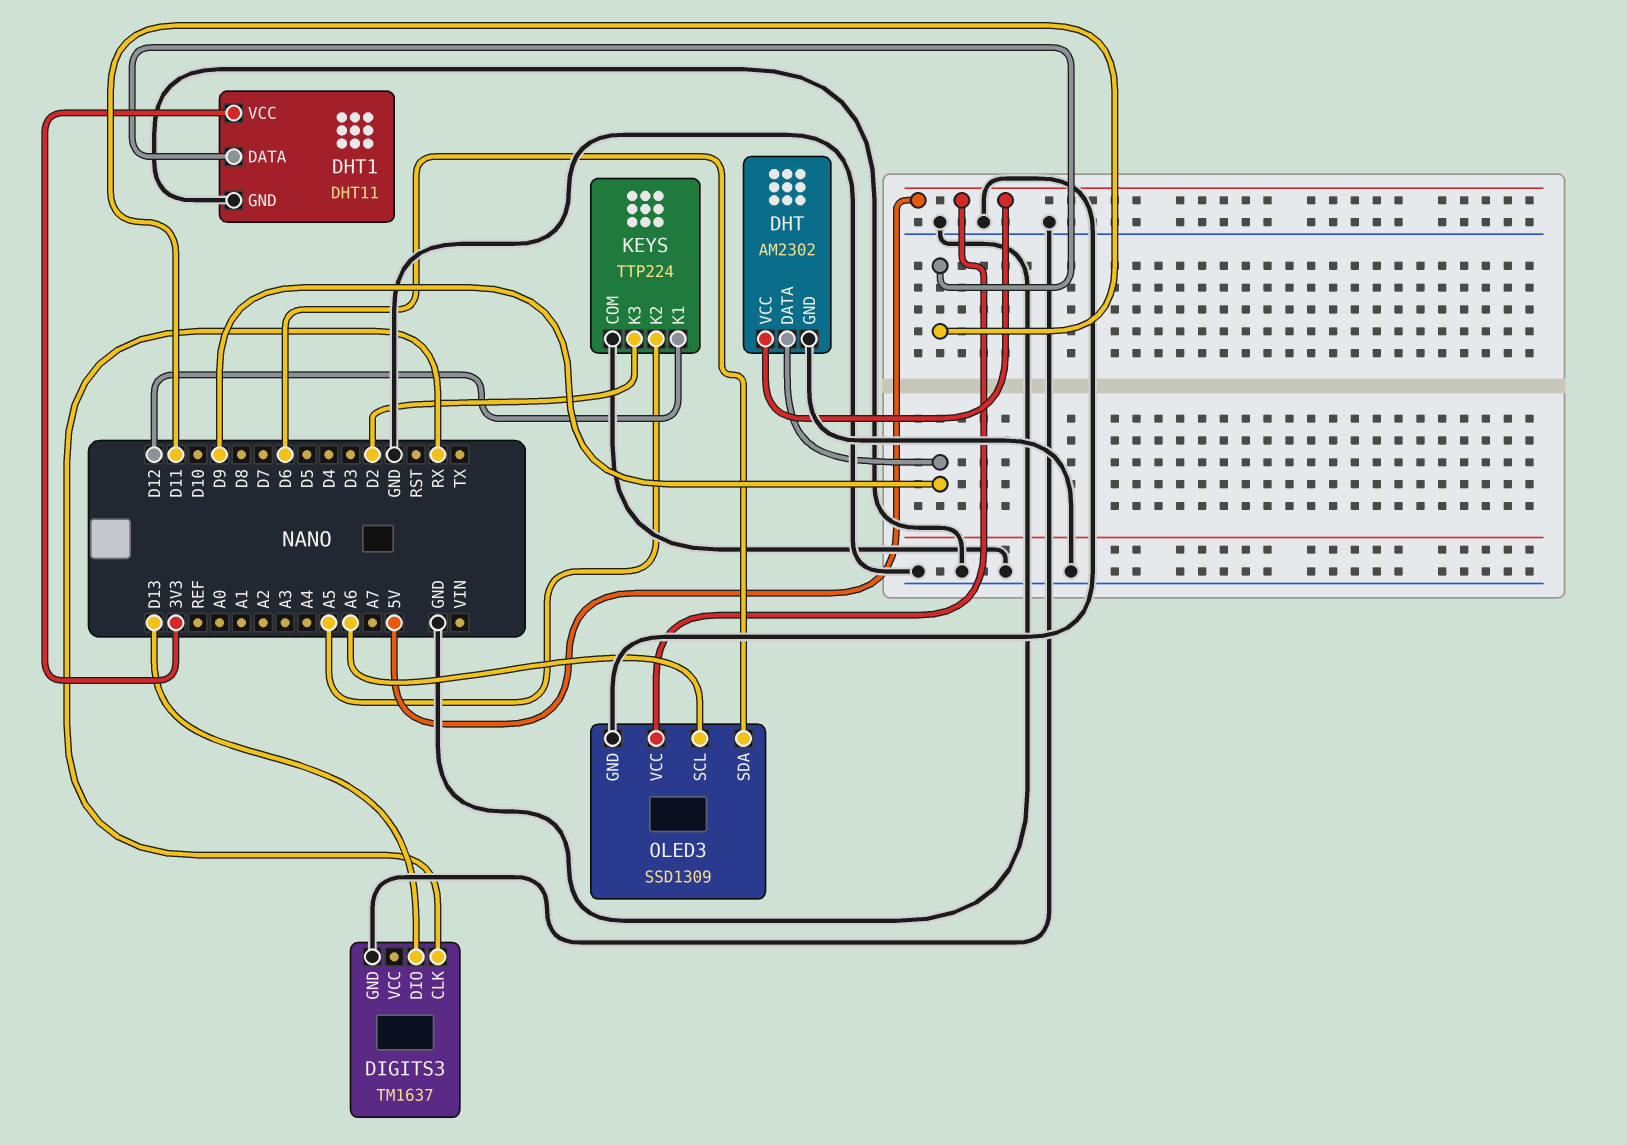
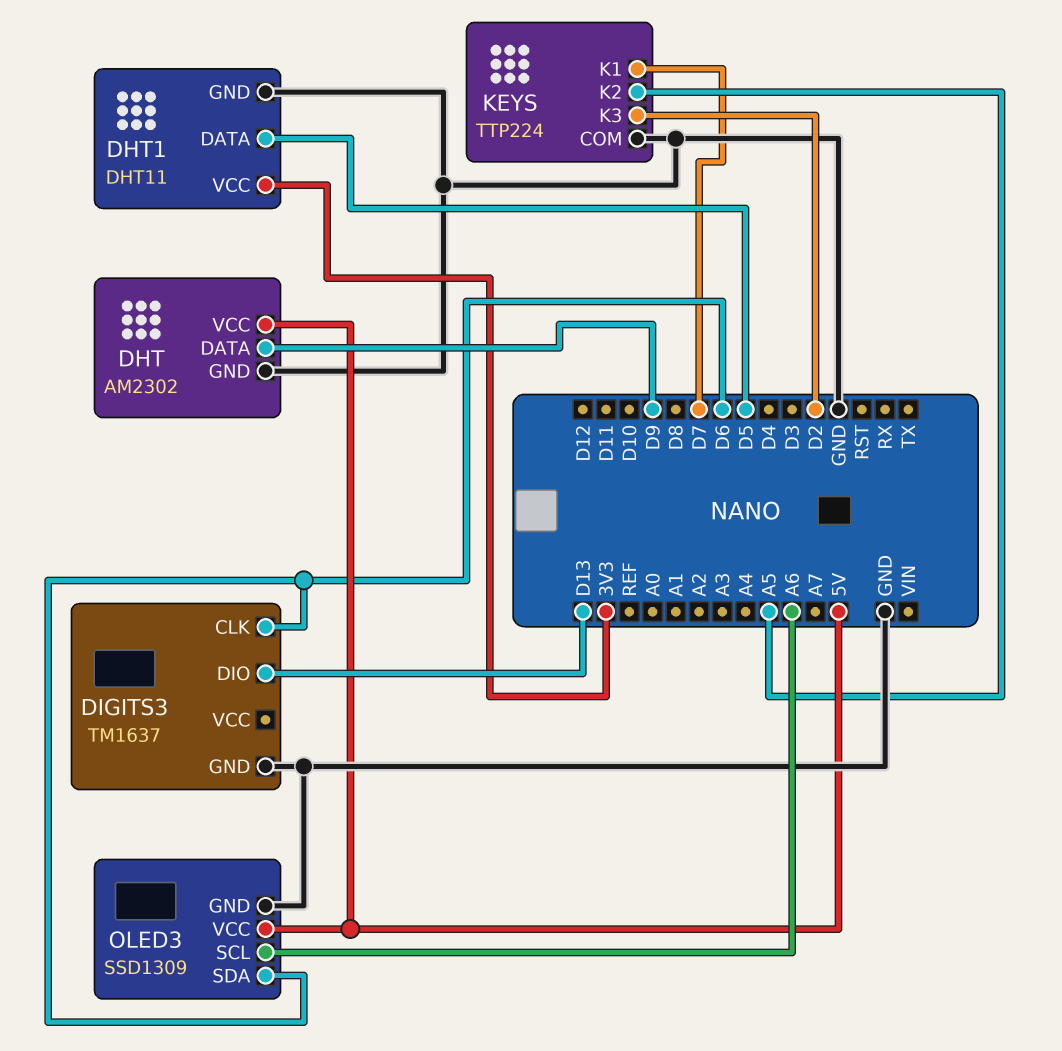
DHT1 pin DATA: D11 -> D5
DIGITS3 pin CLK: RX -> D6
KEYS pin K1: D12 -> D7

